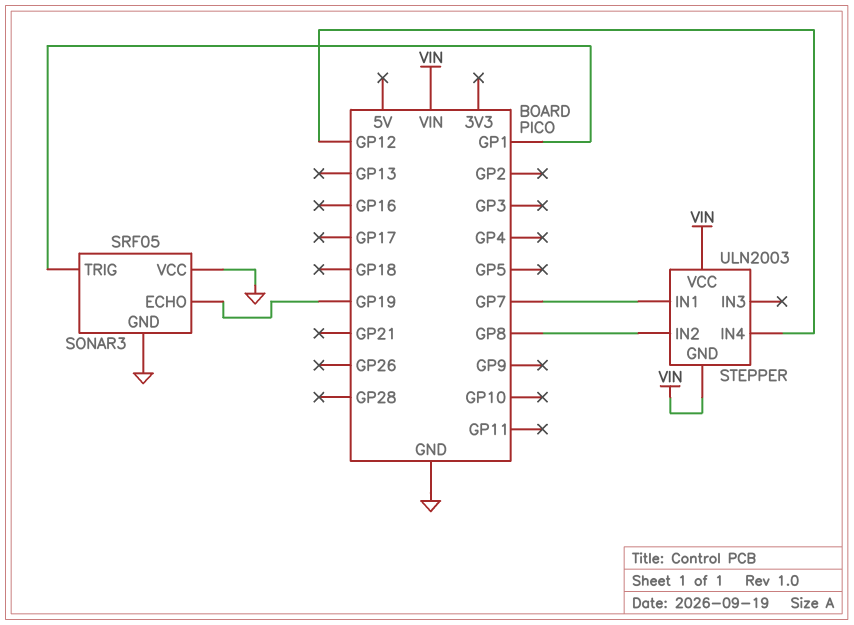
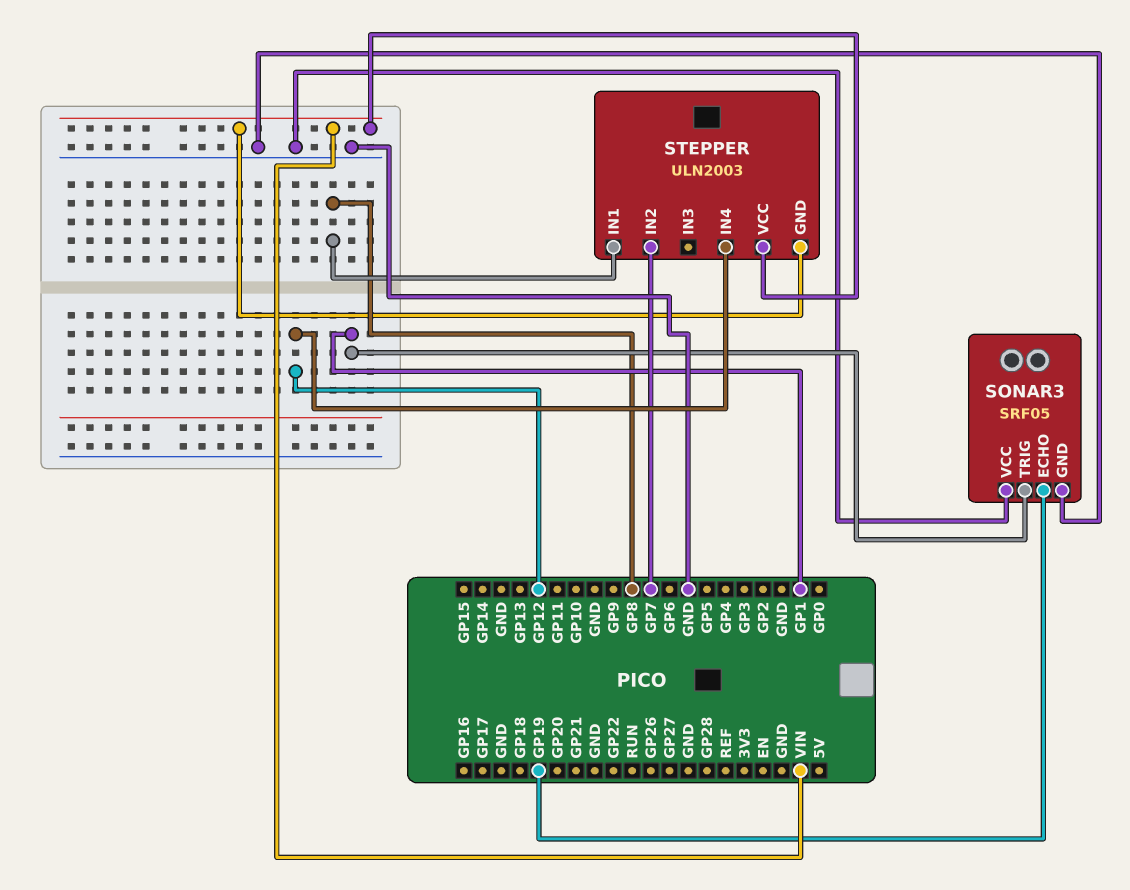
STEPPER pin IN1: GP7 -> GP8
STEPPER pin IN2: GP8 -> GP7

